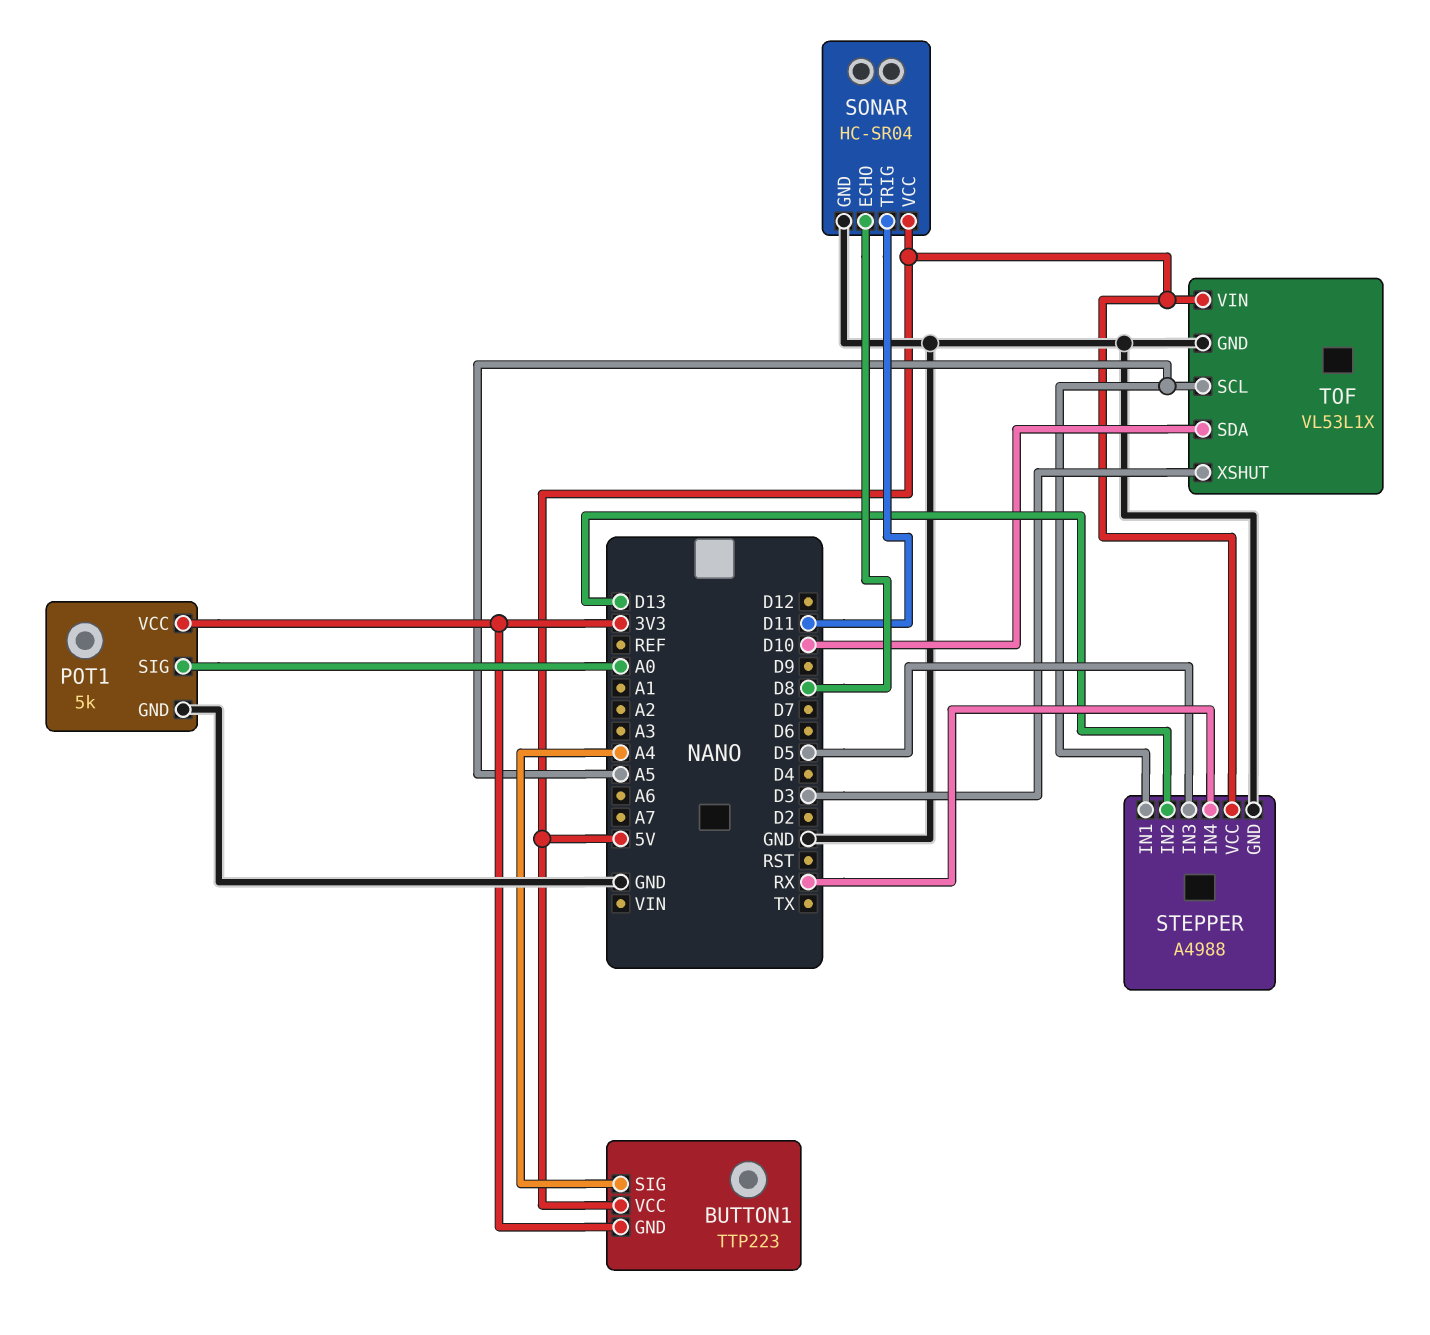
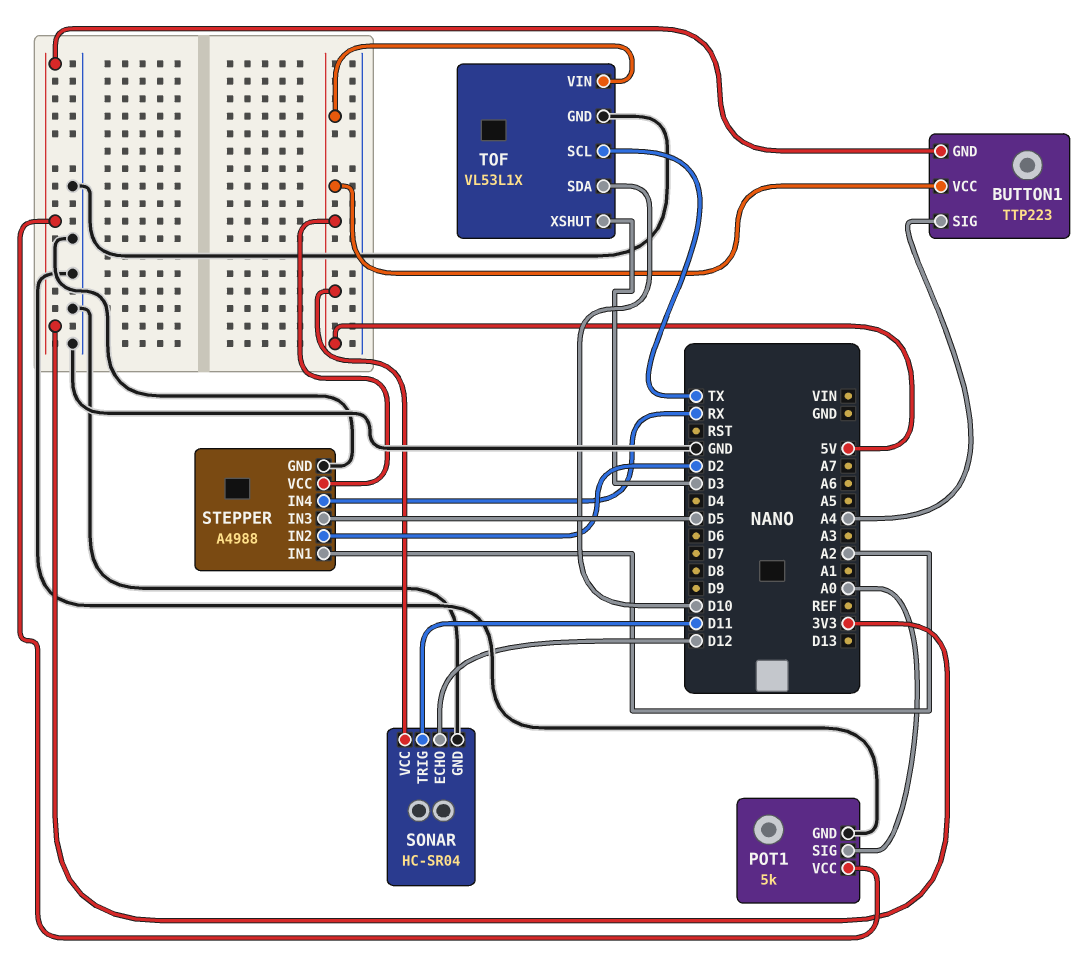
SONAR pin ECHO: D8 -> D12
STEPPER pin IN1: A5 -> A2
STEPPER pin IN2: D13 -> D2
TOF pin SCL: A5 -> TX

